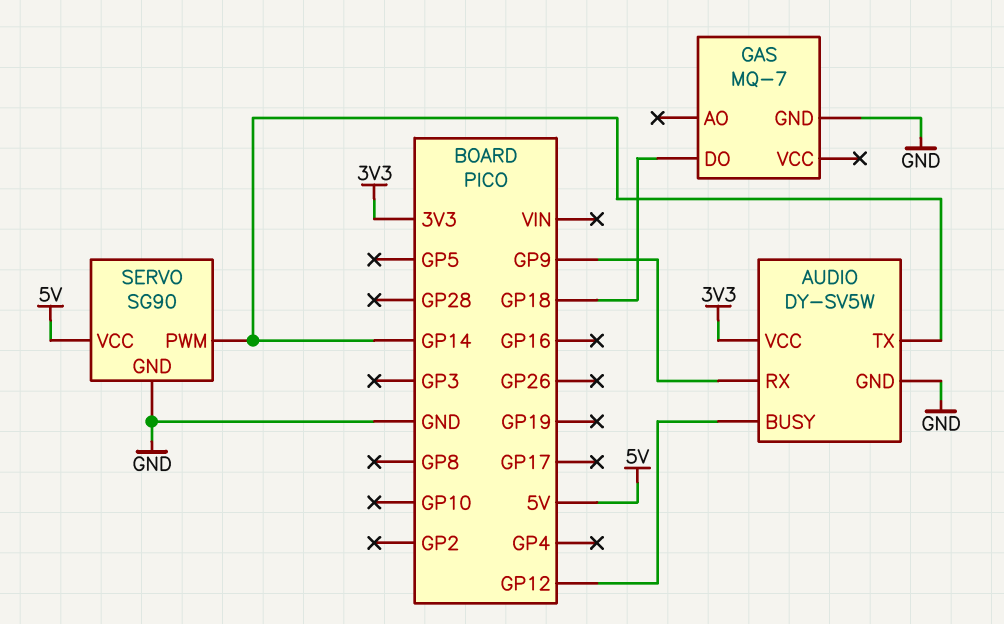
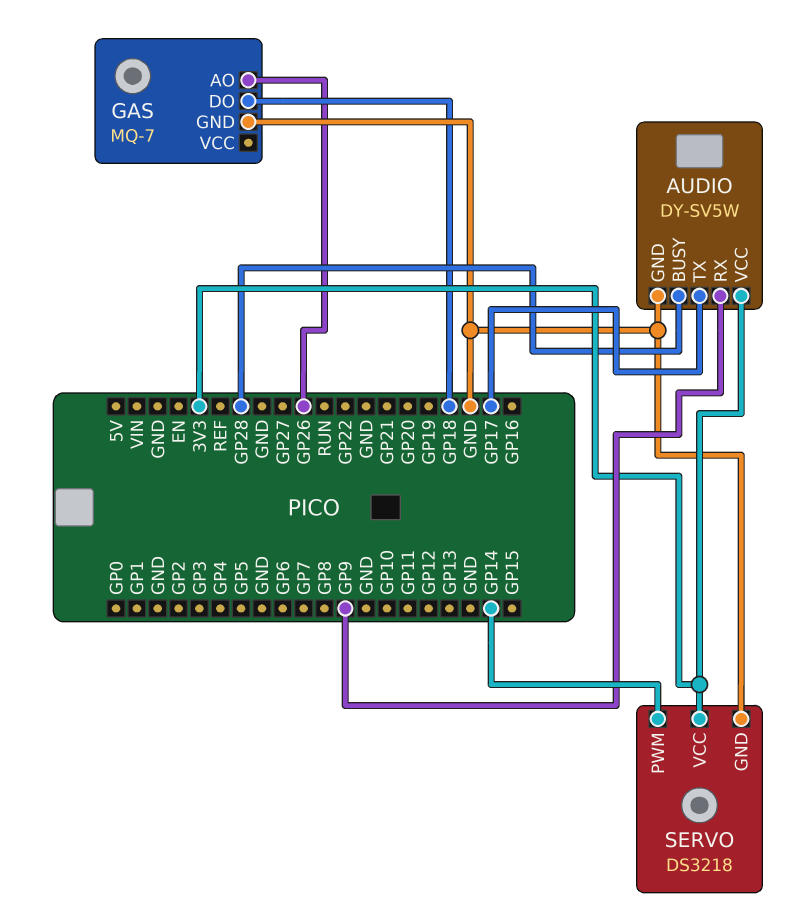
AUDIO pin BUSY: GP12 -> GP28
AUDIO pin TX: GP14 -> GP17
GAS pin AO: none -> GP26
SERVO: SG90 -> DS3218
SERVO pin VCC: 5V -> 3V3

